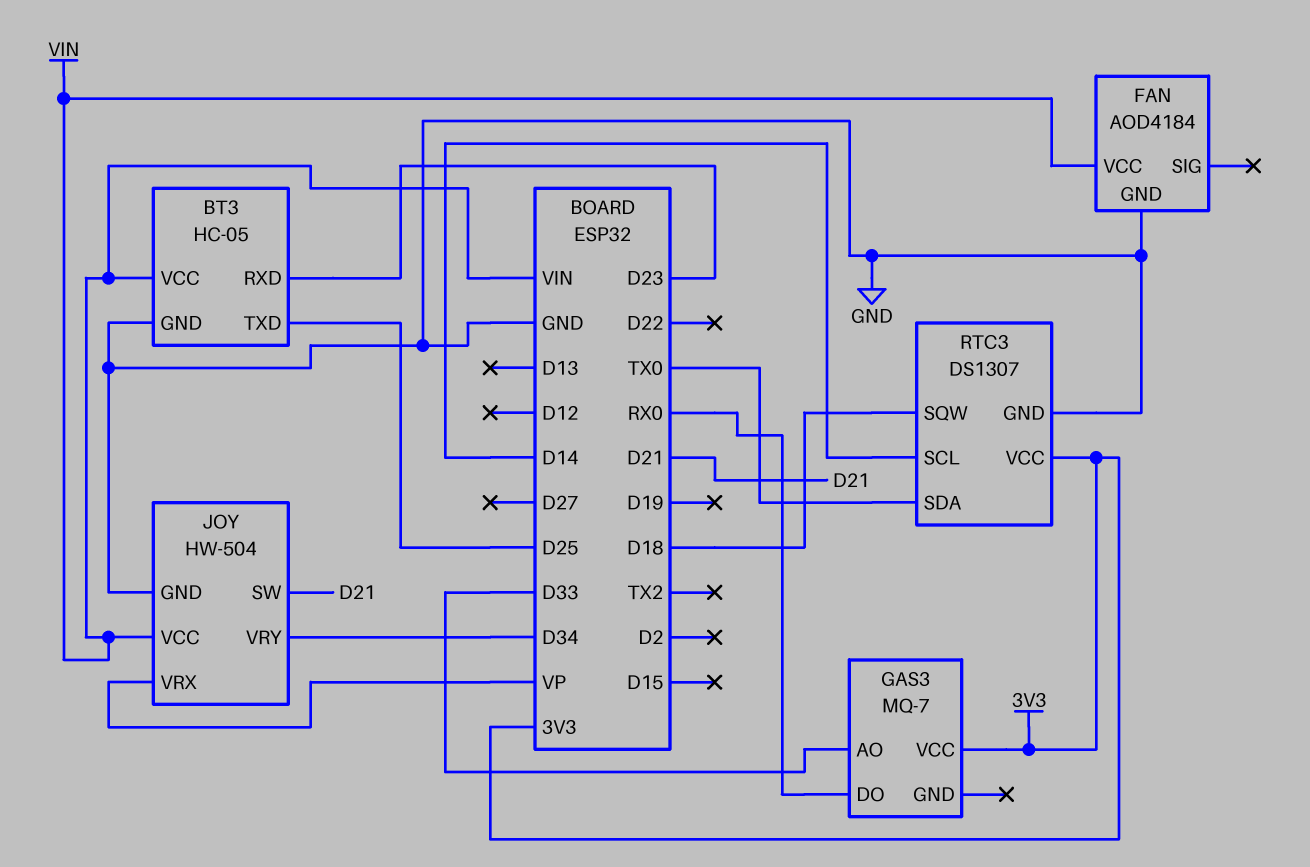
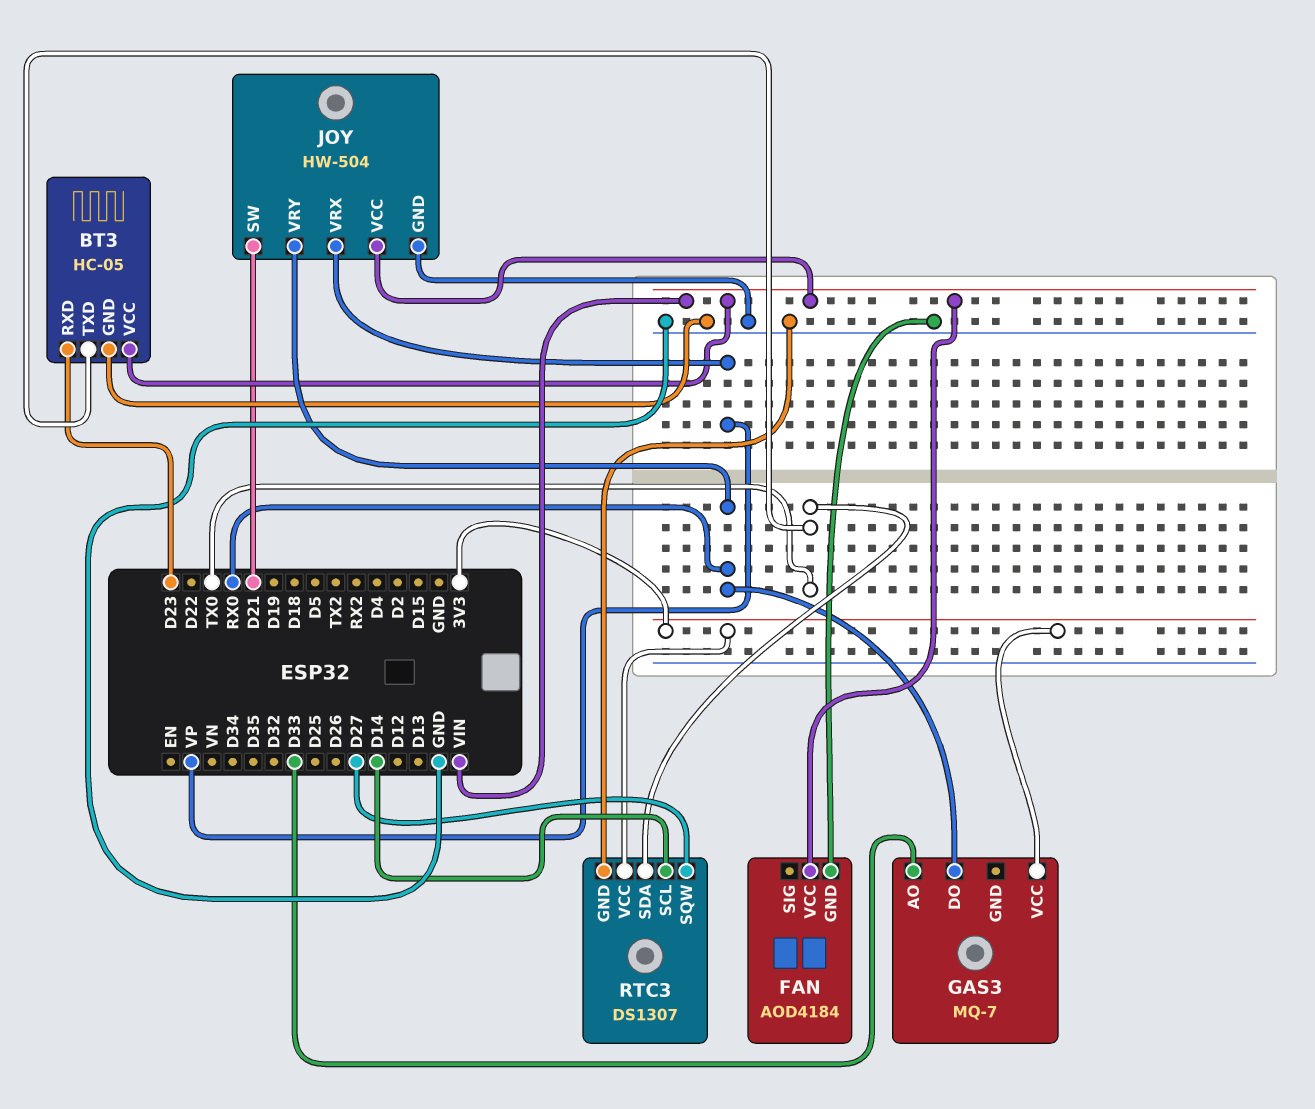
BT3 pin TXD: D25 -> TX0
JOY pin VRY: D34 -> RX0
RTC3 pin SQW: D18 -> D27

